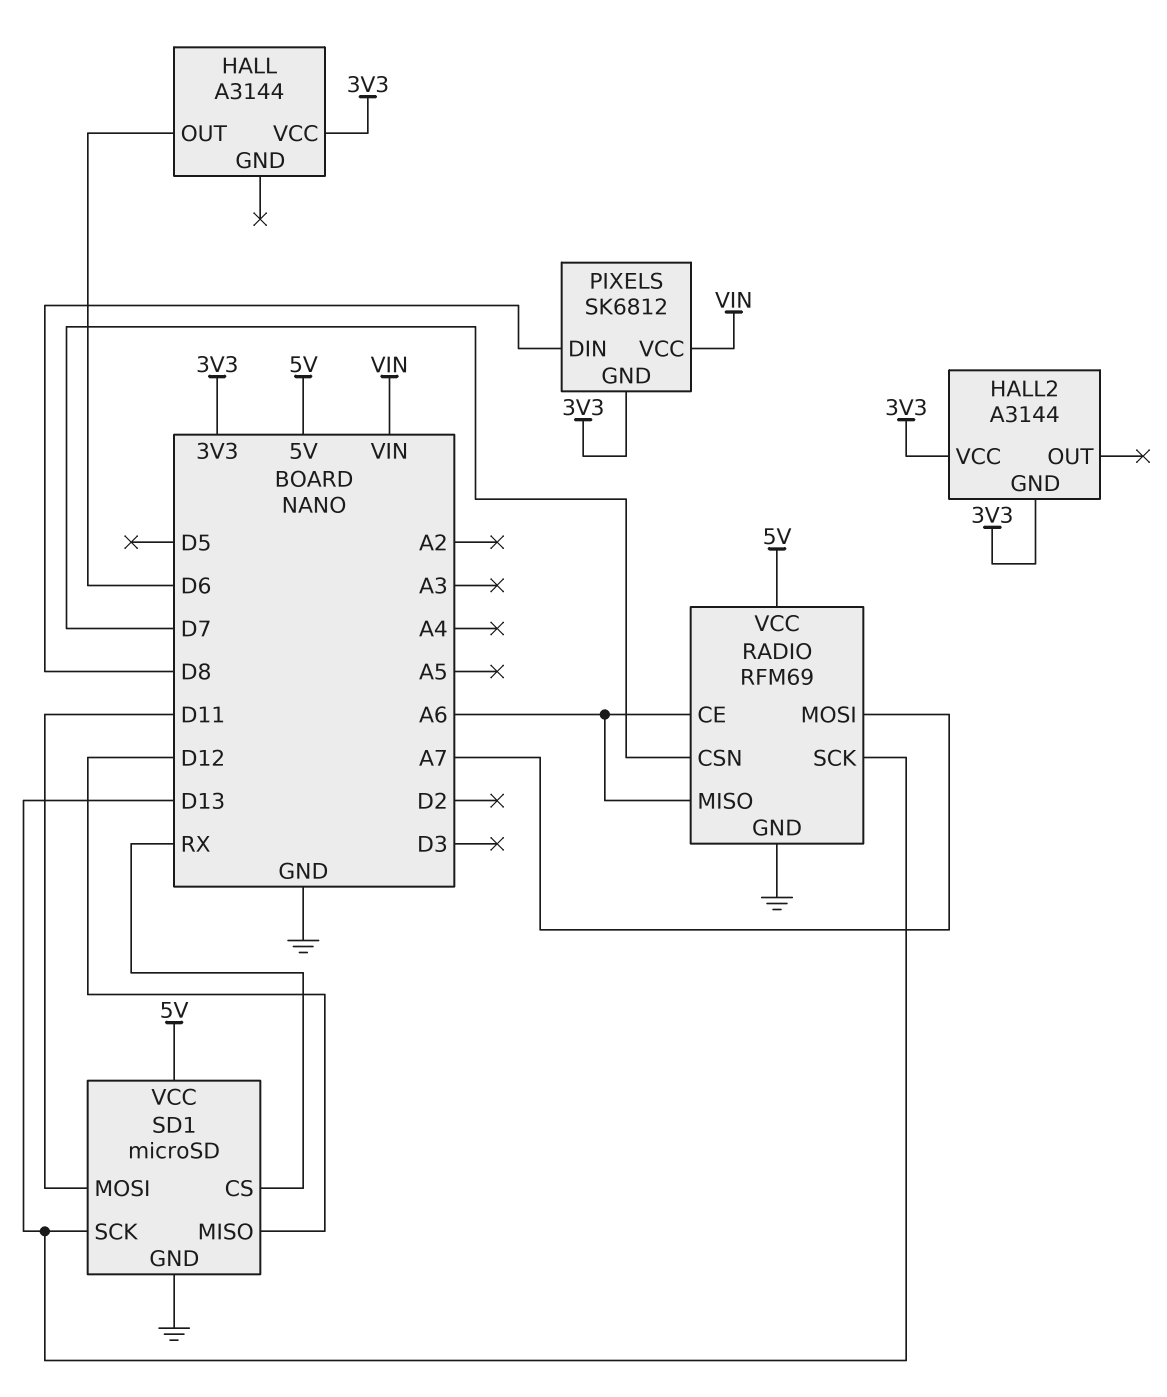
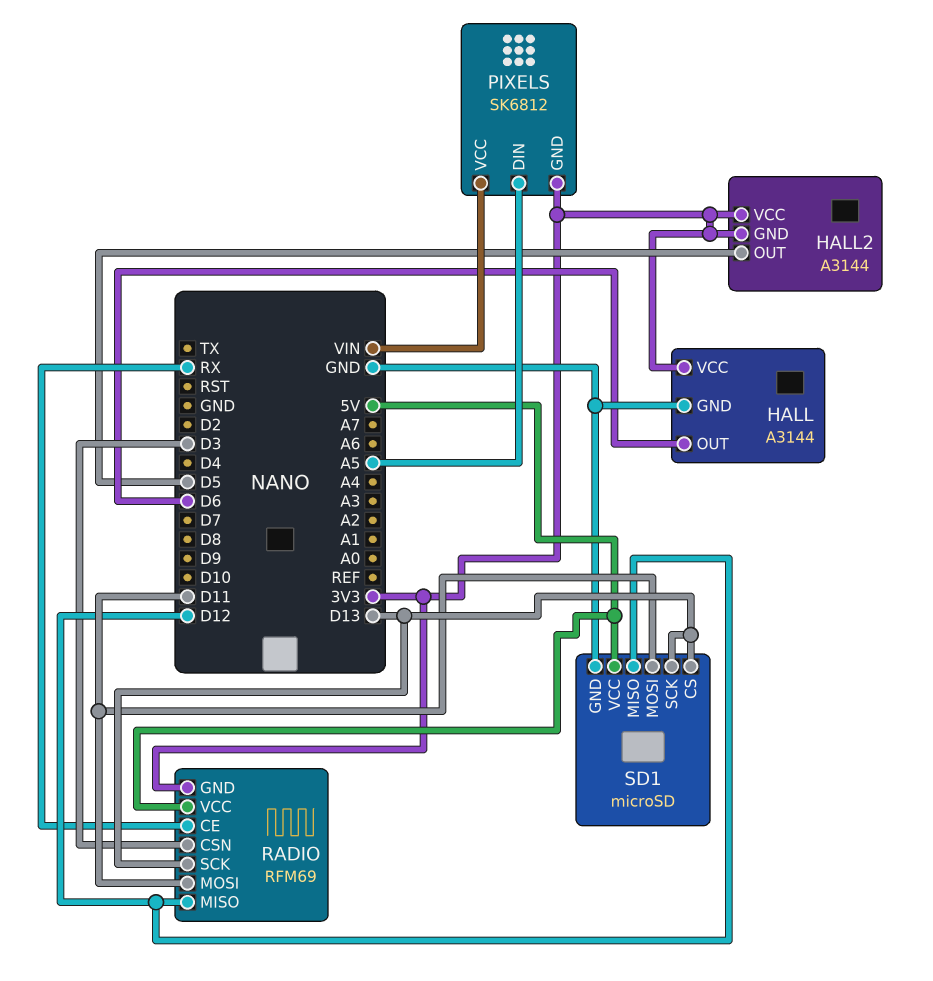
HALL pin GND: none -> GND
HALL2 pin OUT: none -> D5
PIXELS pin DIN: D8 -> A5
RADIO pin CE: A6 -> RX
RADIO pin CSN: D7 -> D3
RADIO pin GND: GND -> 3V3
RADIO pin MISO: A6 -> D12
RADIO pin MOSI: A7 -> D11
SD1 pin CS: RX -> D13

